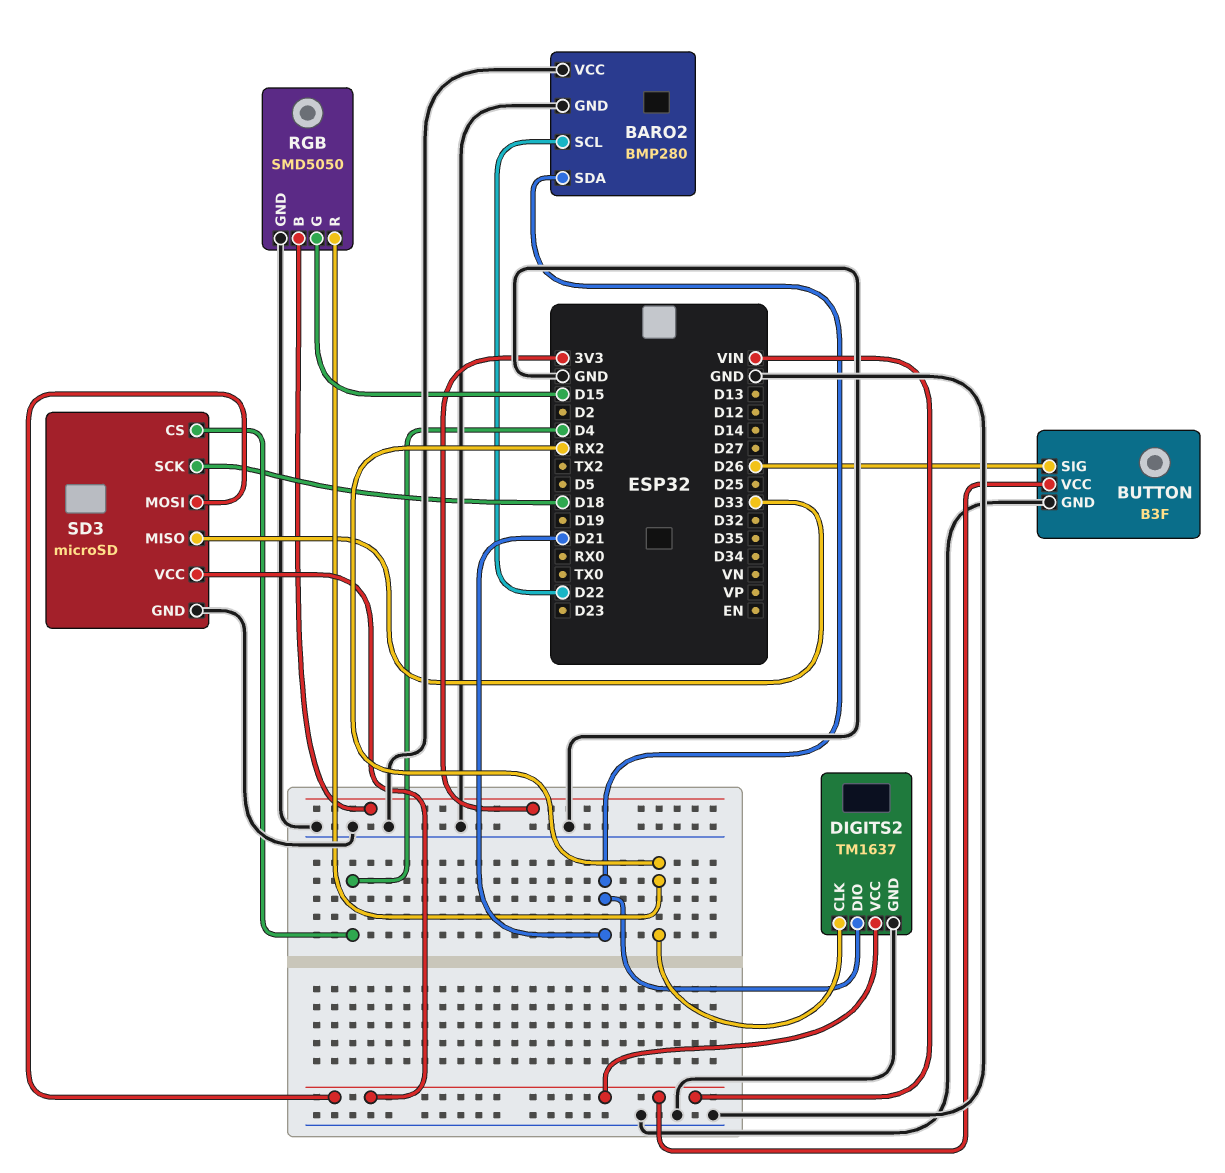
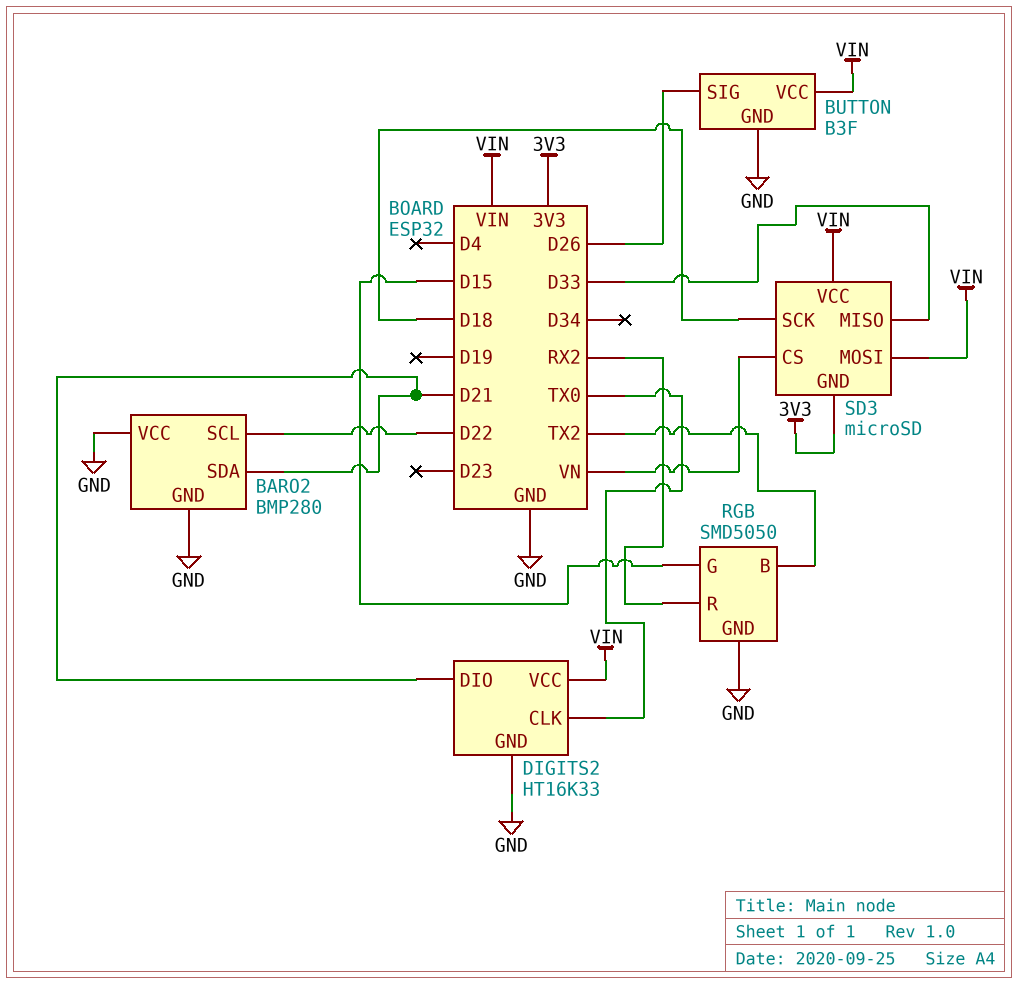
DIGITS2: TM1637 -> HT16K33
DIGITS2 pin CLK: RX2 -> TX0
RGB pin B: 3V3 -> TX2
SD3 pin CS: D4 -> VN
SD3 pin GND: GND -> 3V3

